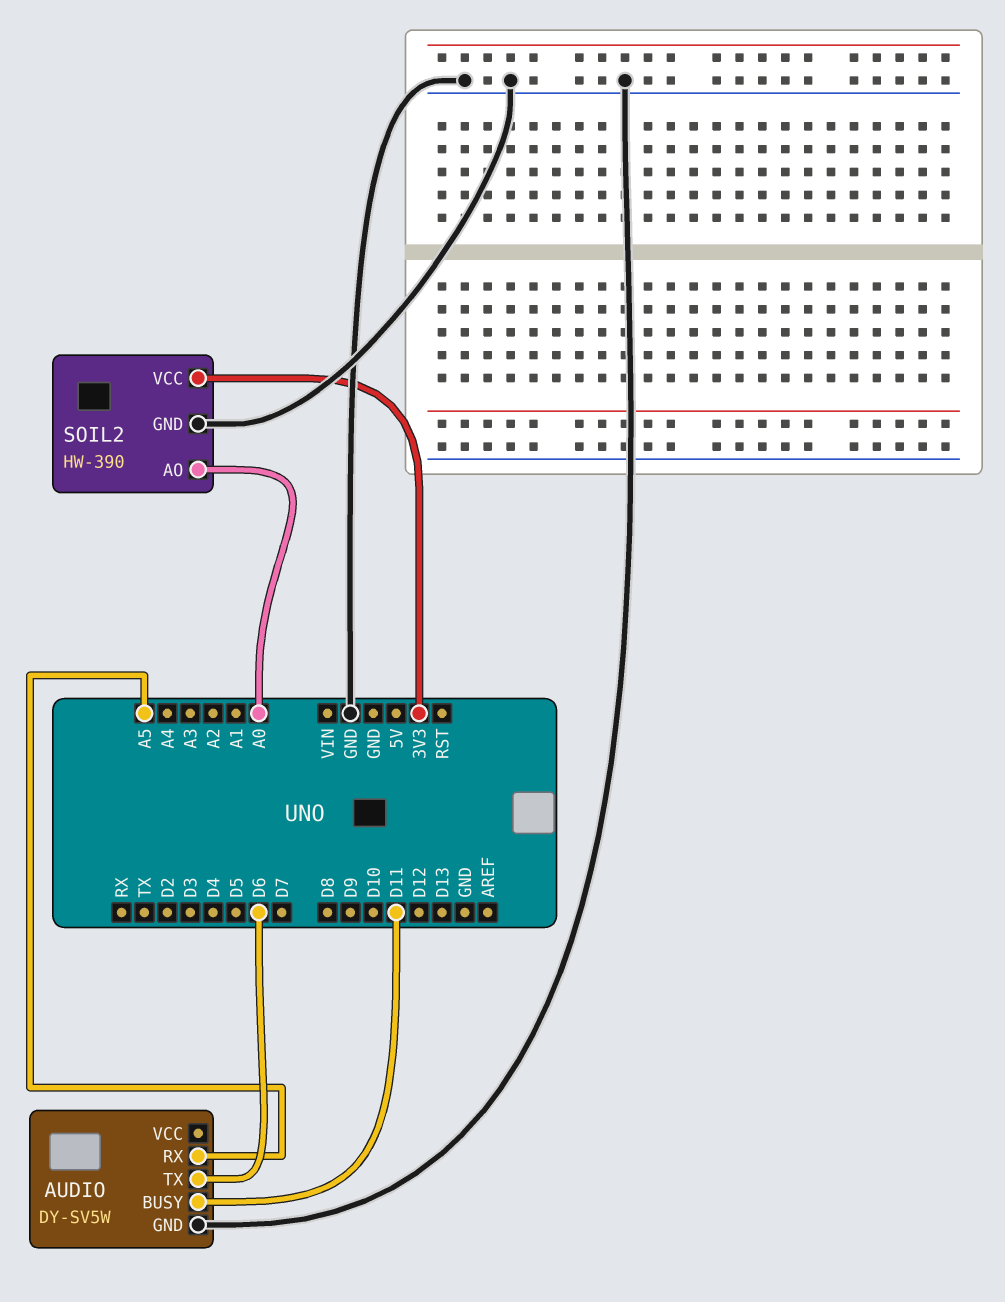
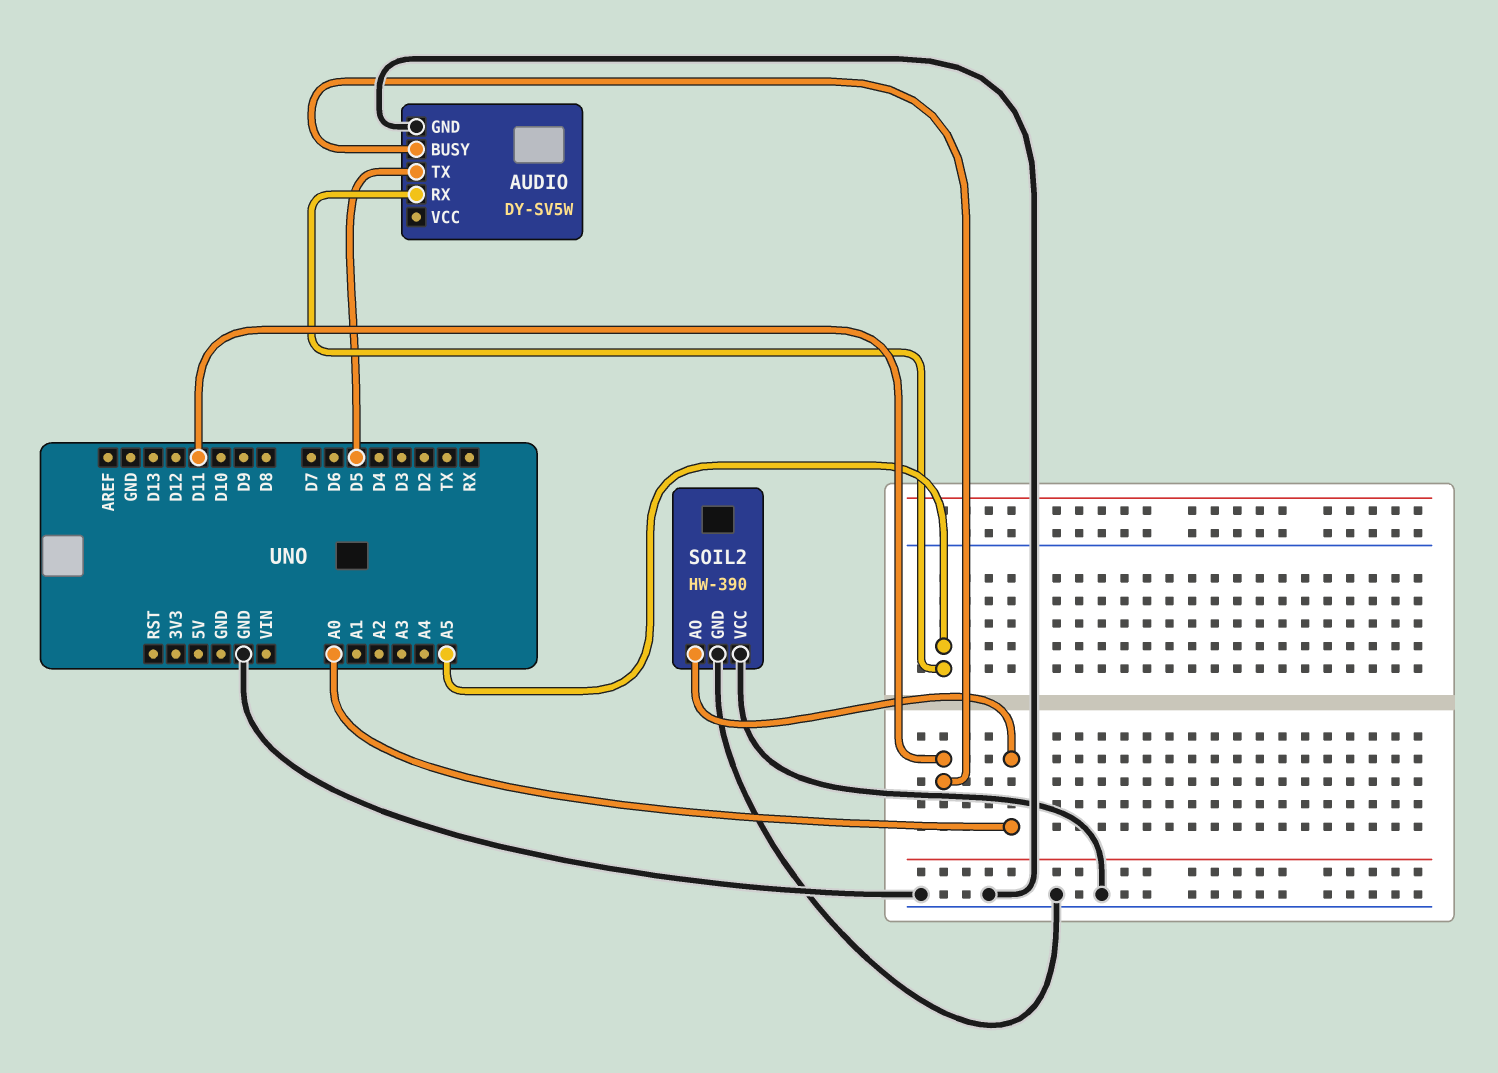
AUDIO pin TX: D6 -> D5
SOIL2 pin VCC: 3V3 -> GND

